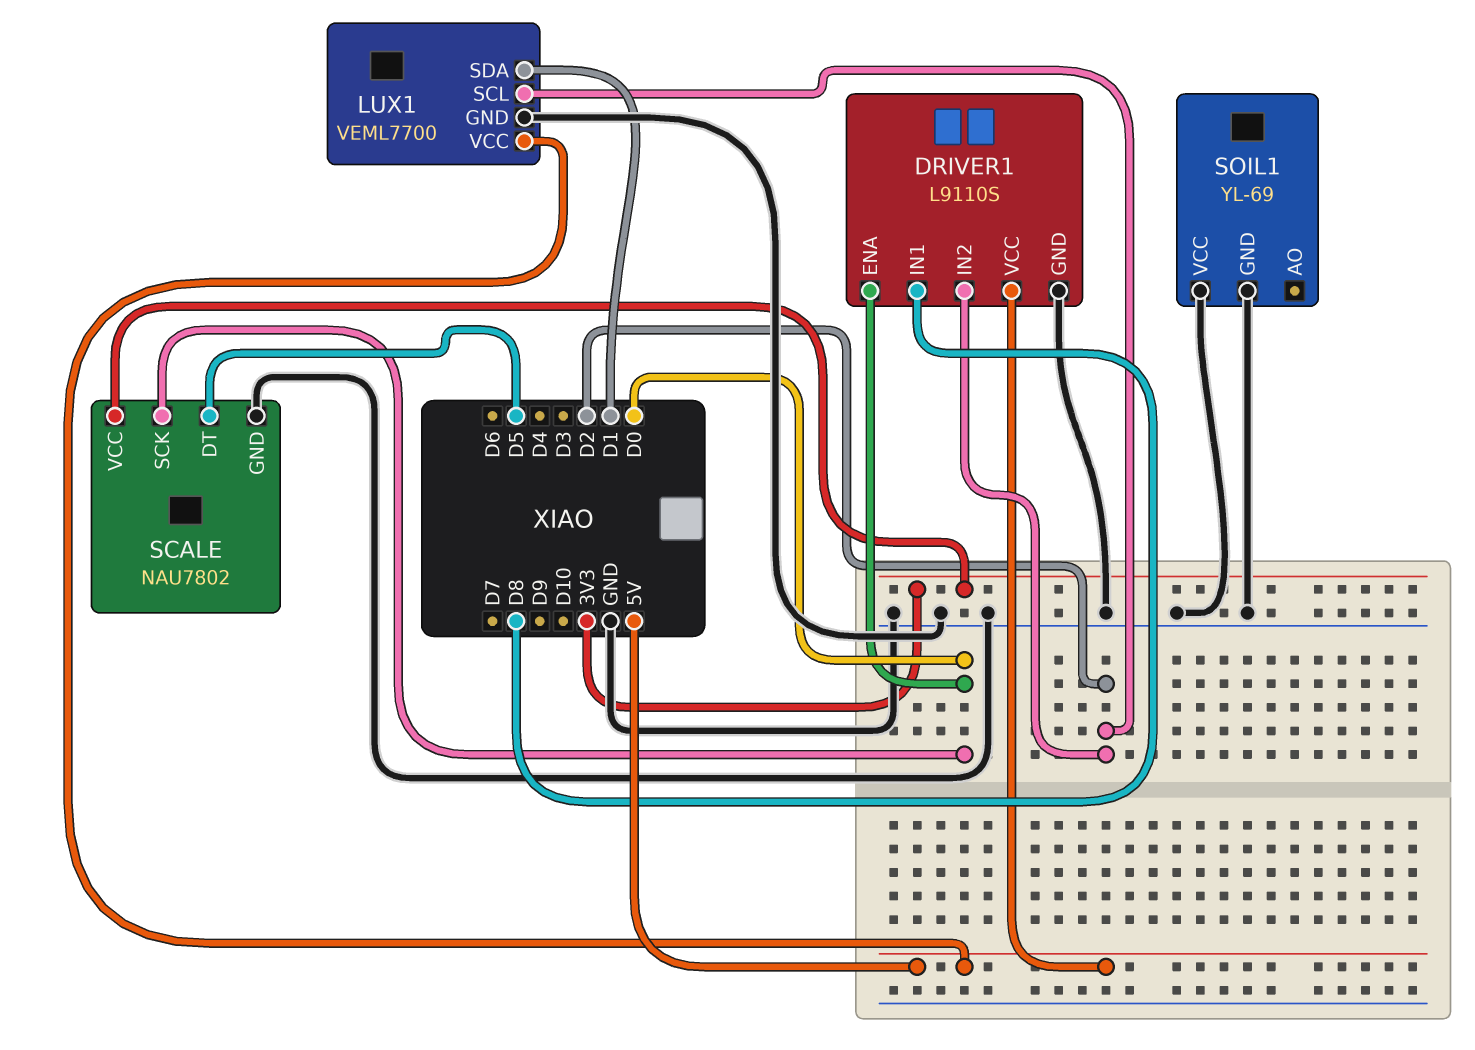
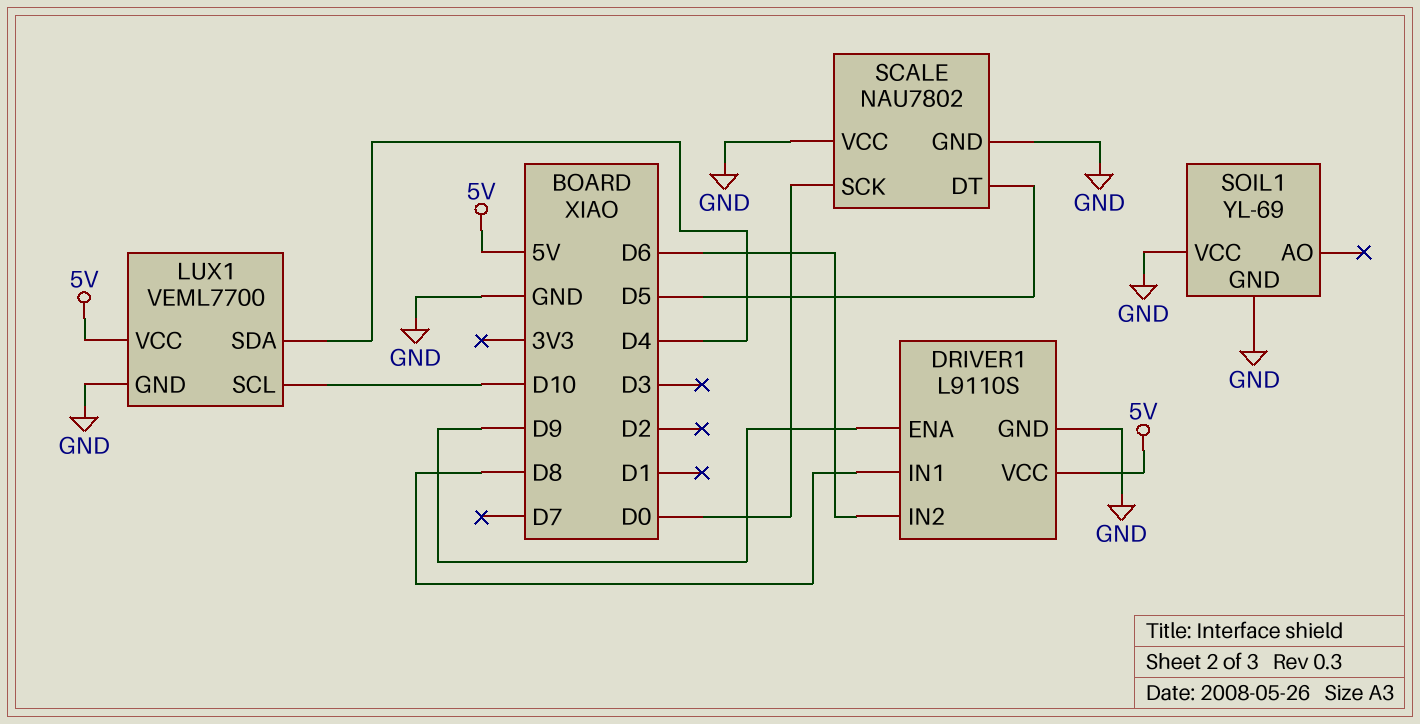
DRIVER1 pin ENA: D0 -> D9
DRIVER1 pin IN2: D2 -> D6
LUX1 pin SCL: D2 -> D10
LUX1 pin SDA: D1 -> D4
SCALE pin VCC: 3V3 -> GND

